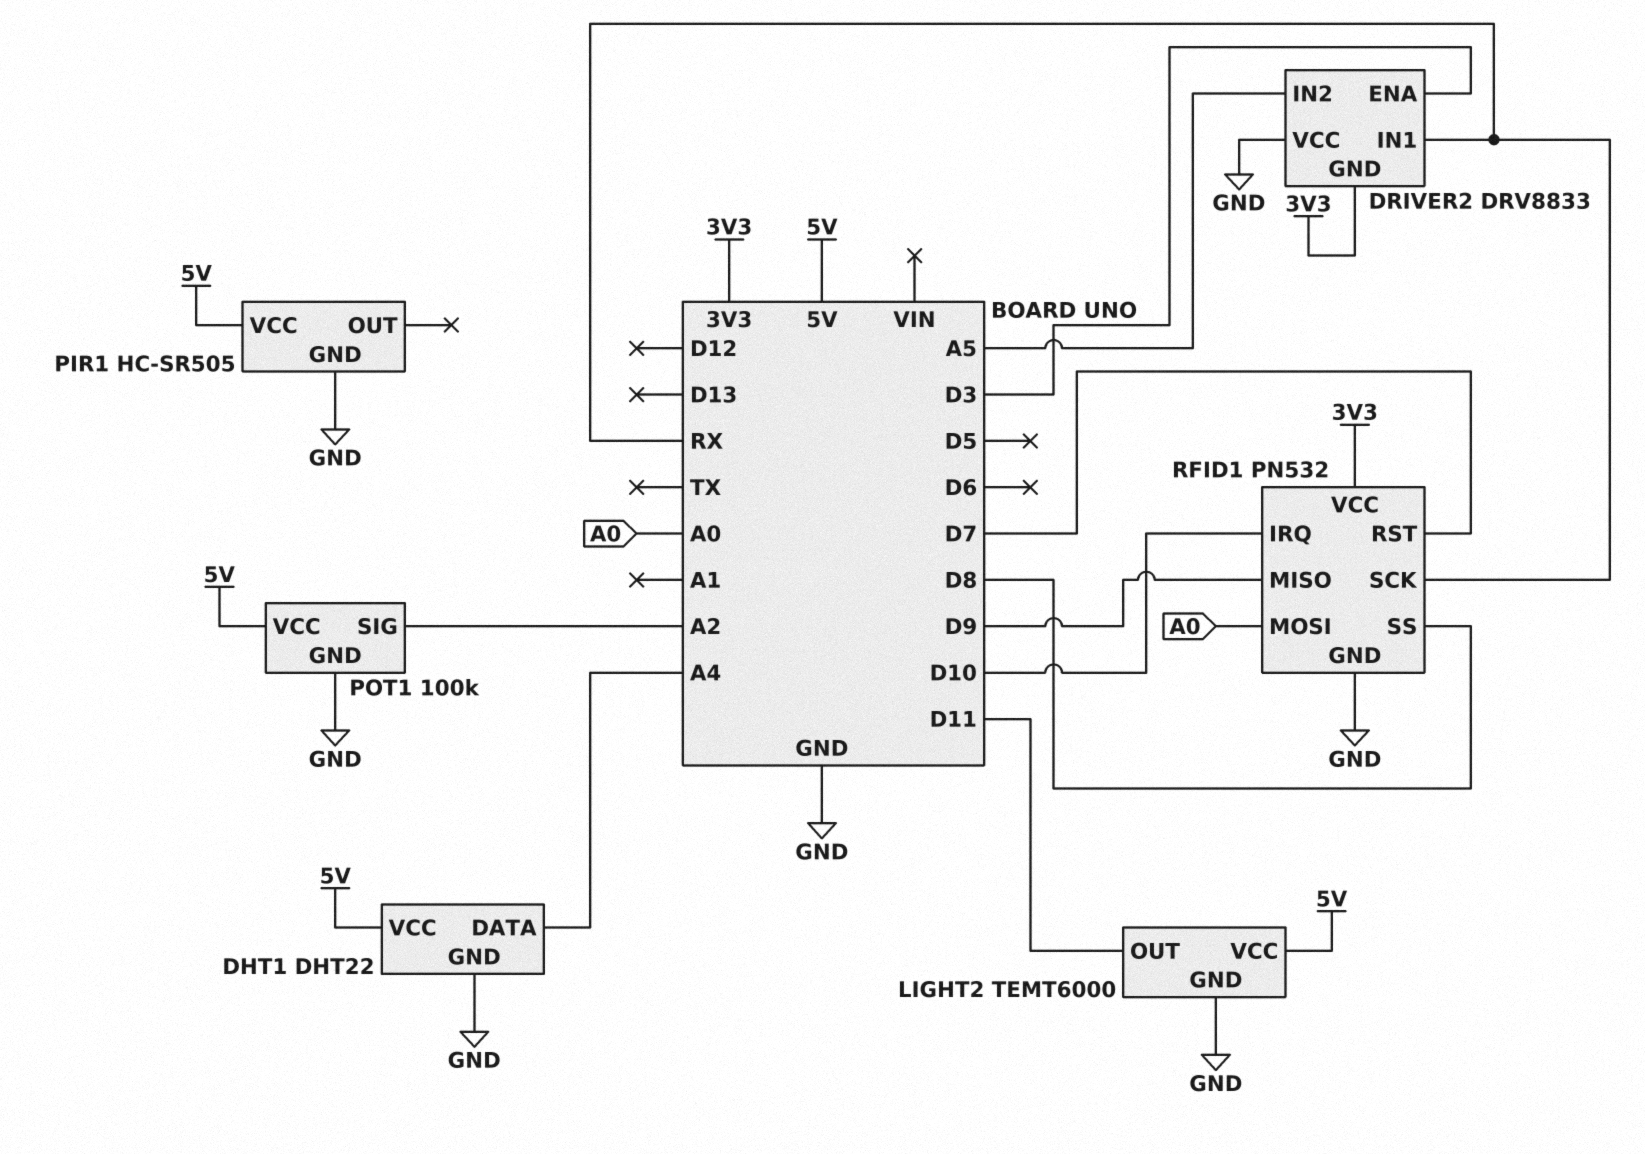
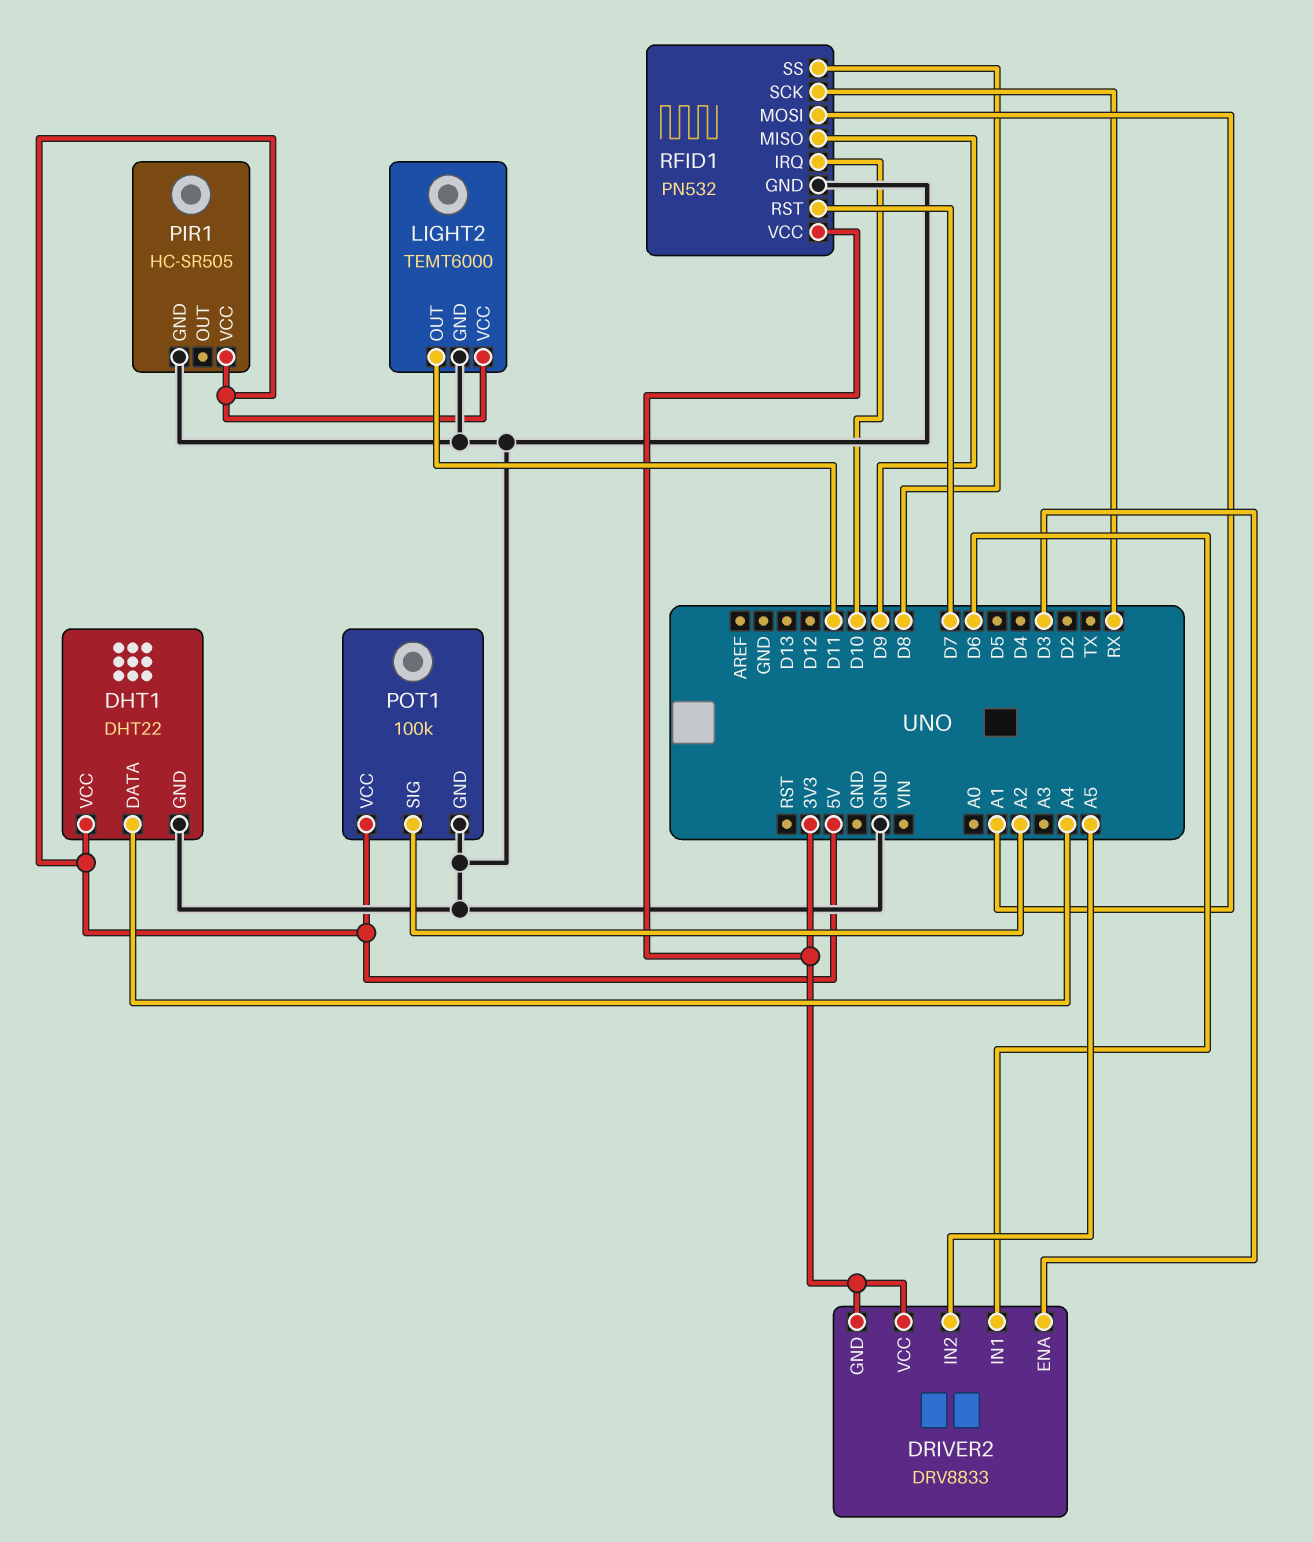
DRIVER2 pin IN1: RX -> D6
DRIVER2 pin VCC: GND -> 3V3
RFID1 pin MOSI: A0 -> A1

